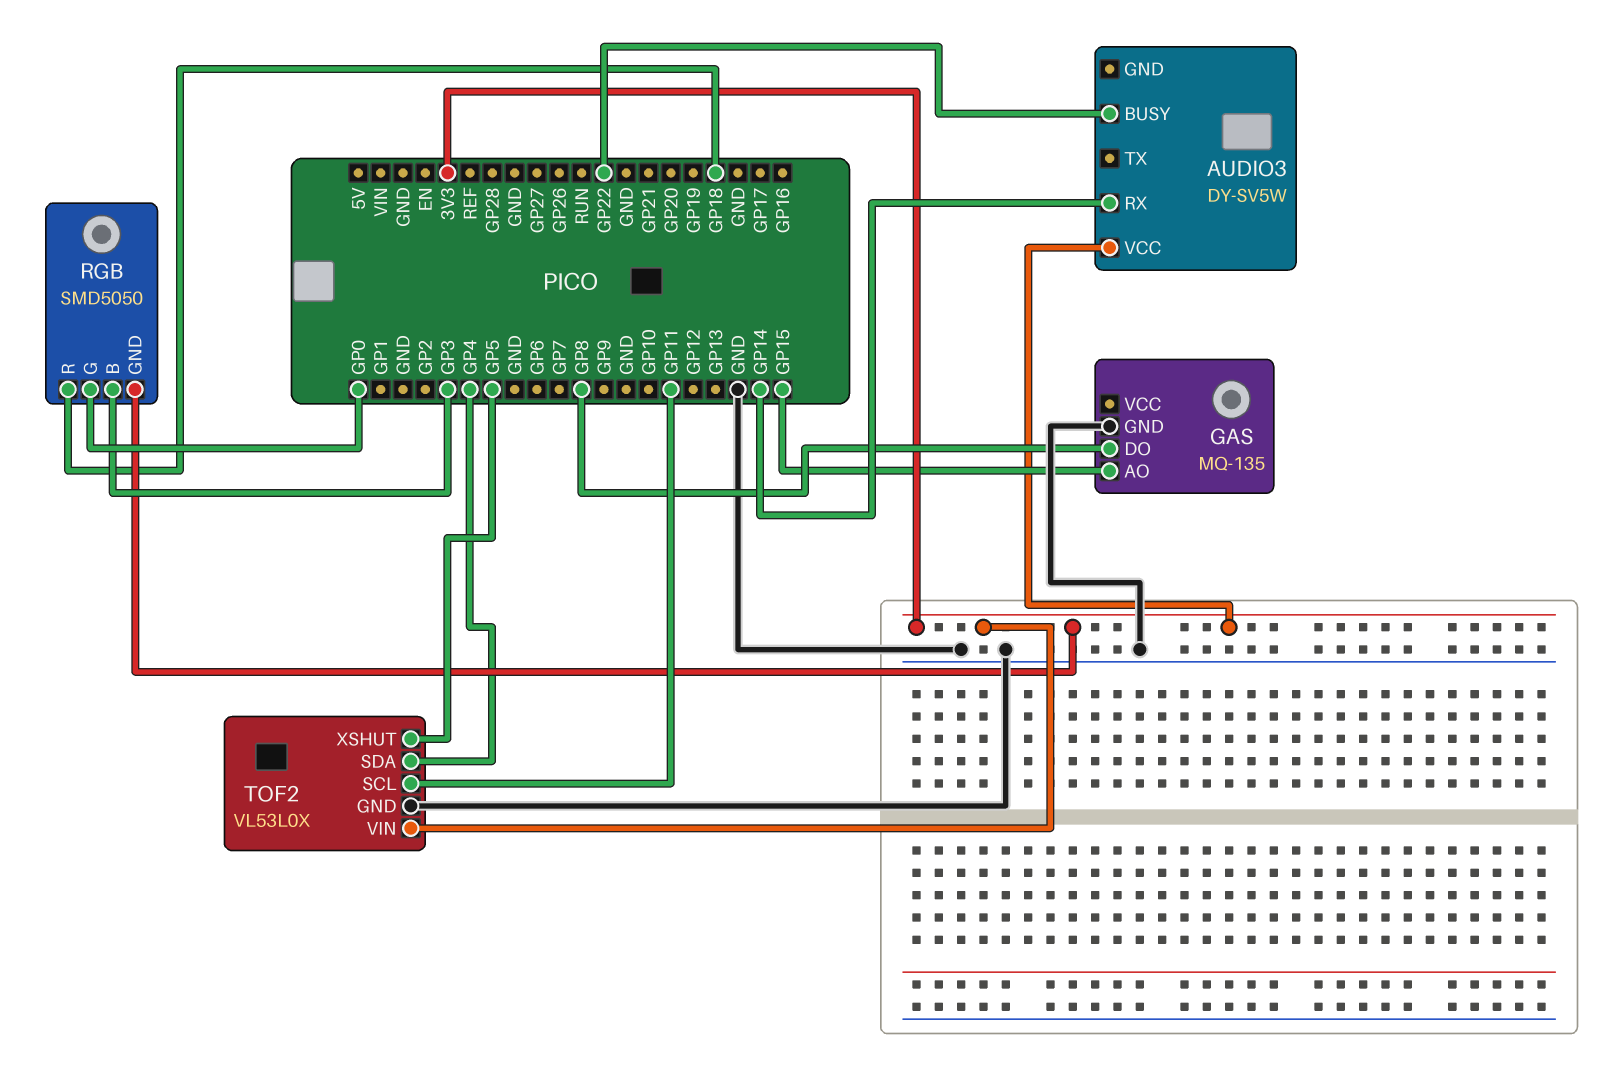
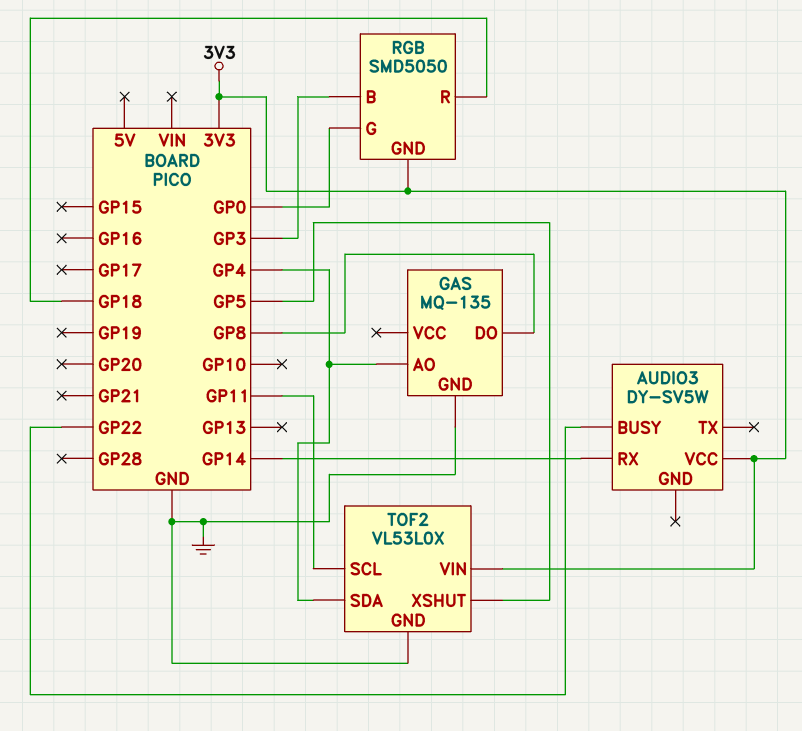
GAS pin AO: GP15 -> GP4

